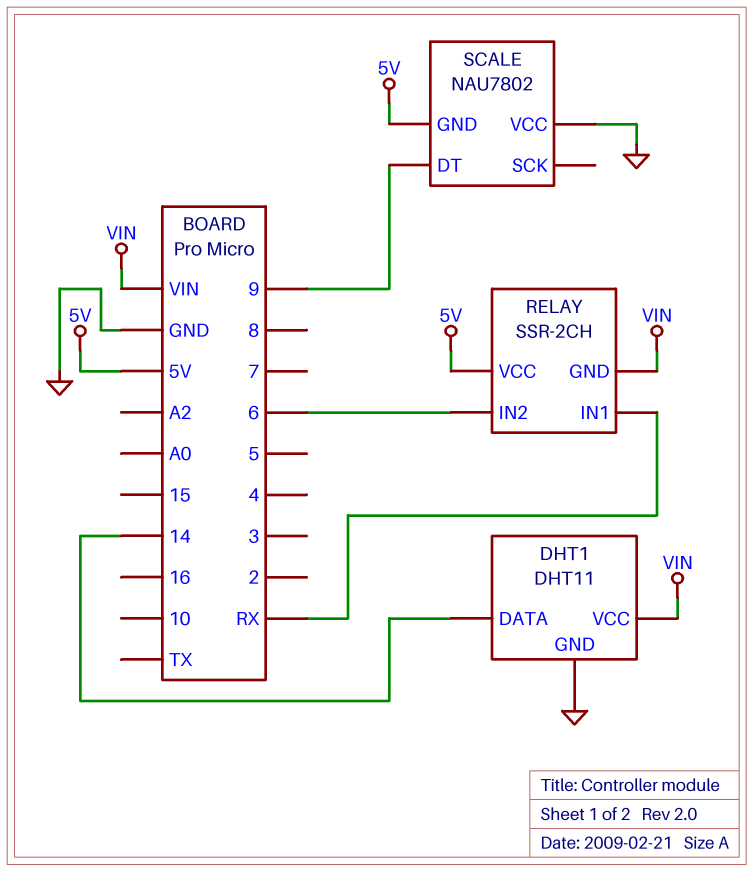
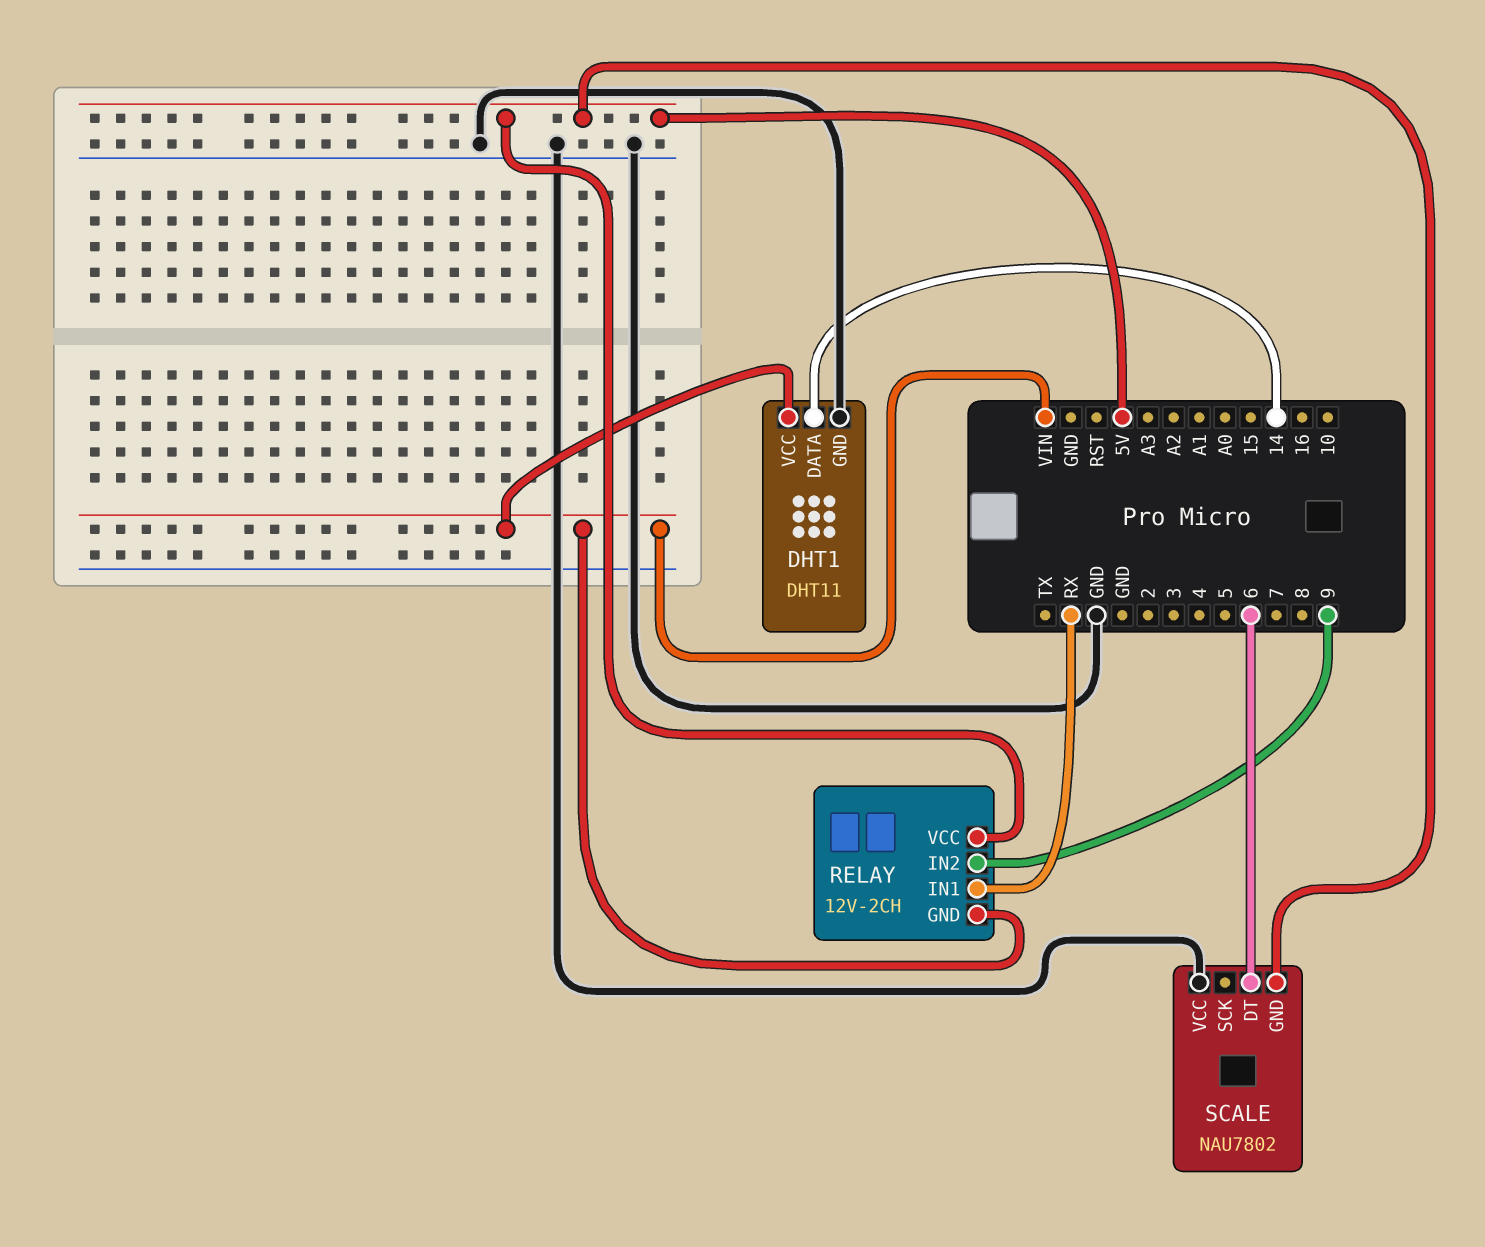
RELAY: SSR-2CH -> 12V-2CH
RELAY pin IN2: 6 -> 9
SCALE pin DT: 9 -> 6

